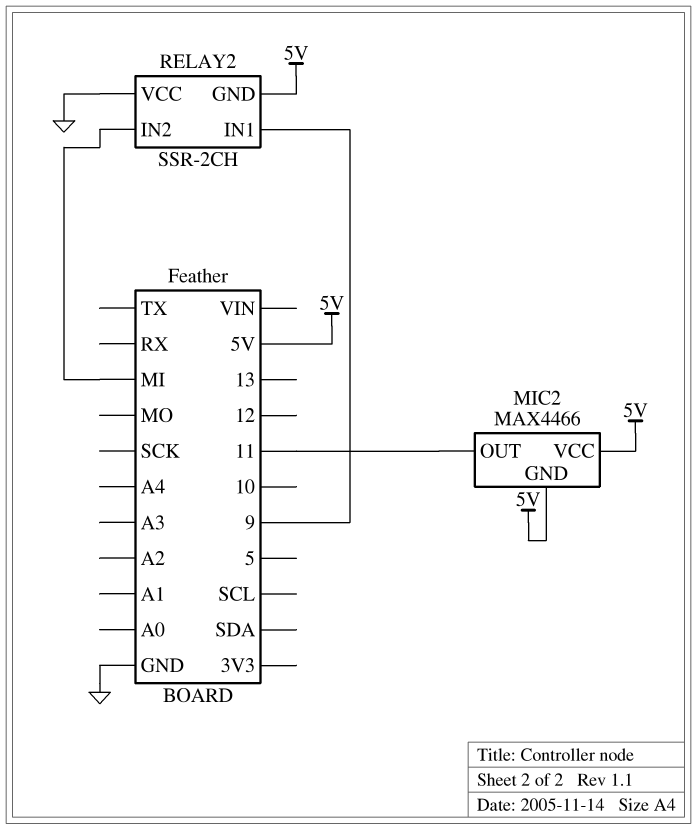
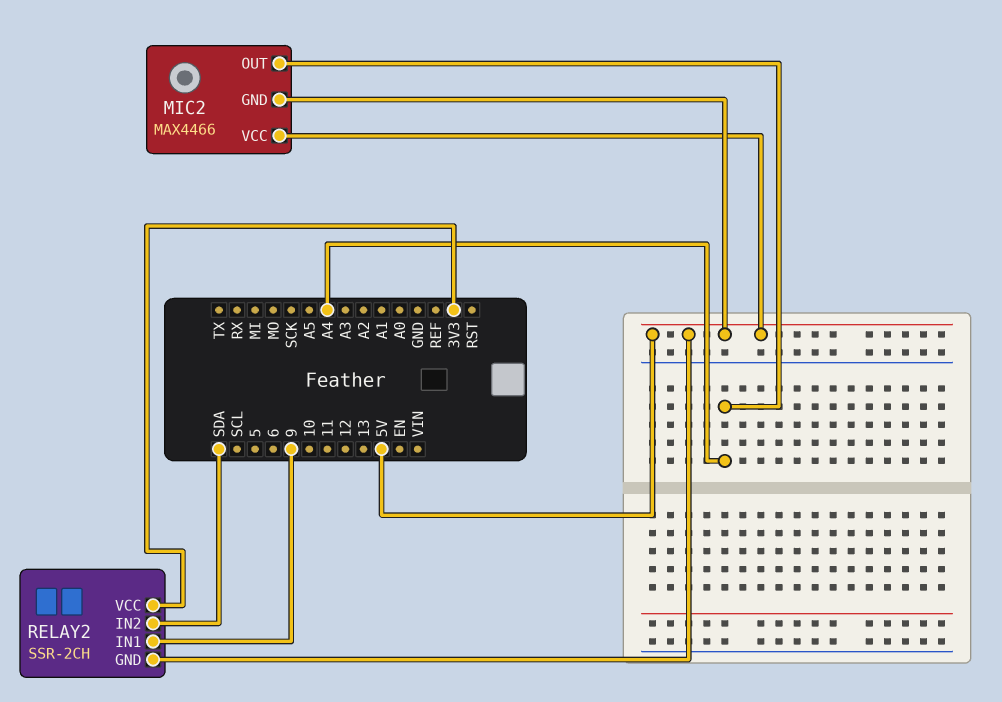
MIC2 pin OUT: 11 -> A4
RELAY2 pin IN2: MI -> SDA
RELAY2 pin VCC: GND -> 3V3

